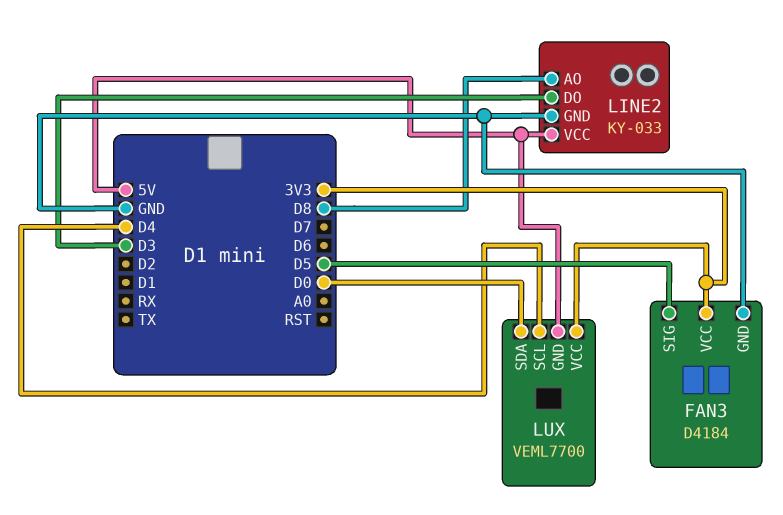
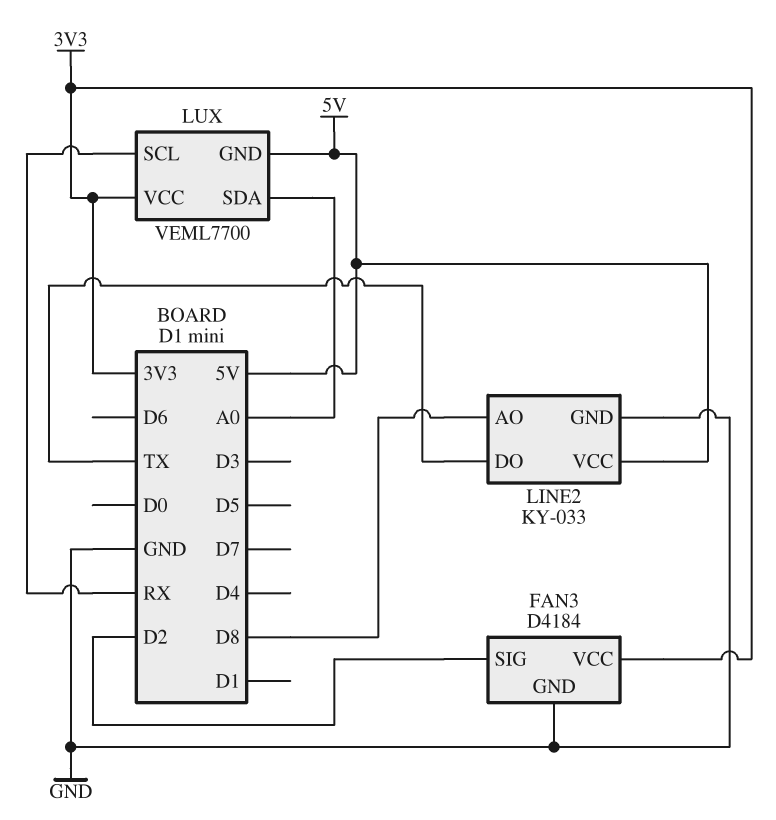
FAN3 pin SIG: D5 -> D2
LINE2 pin DO: D3 -> TX
LUX pin SCL: D4 -> RX
LUX pin SDA: D0 -> A0

